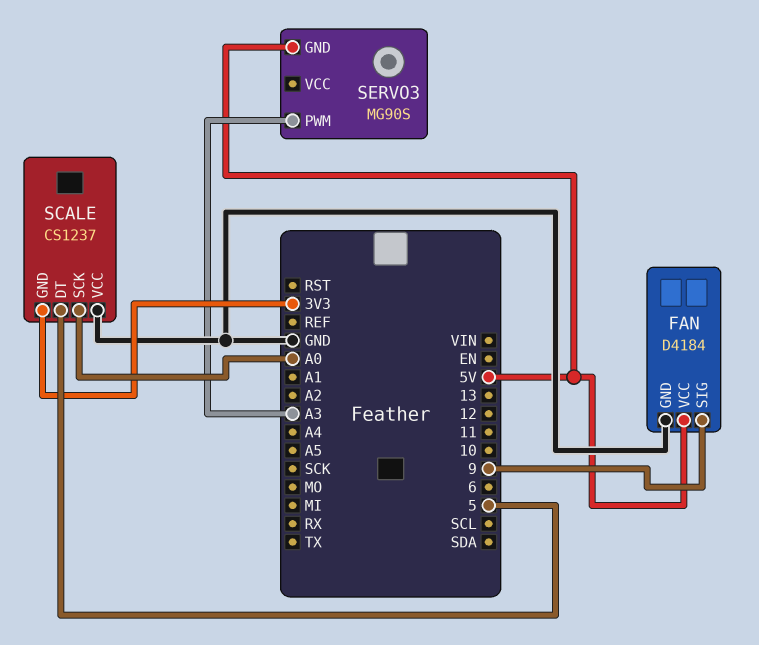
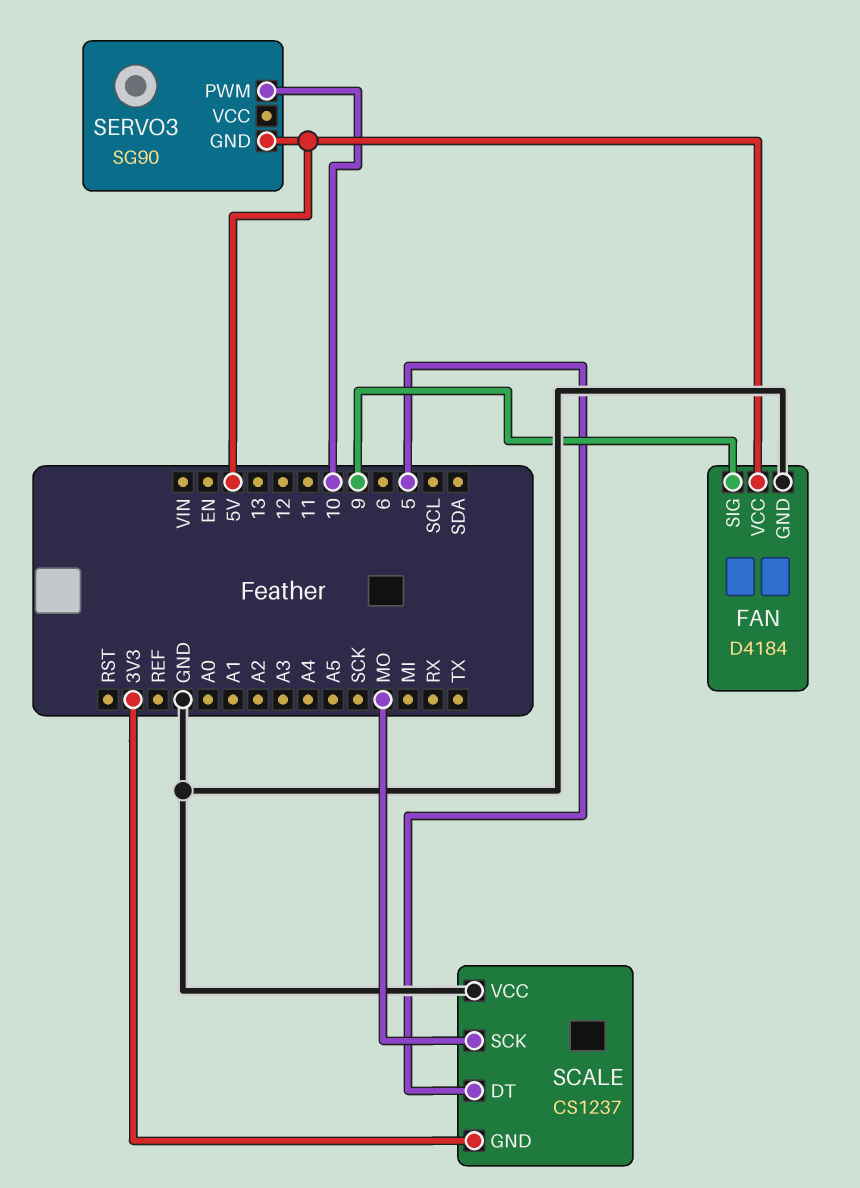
SCALE pin SCK: A0 -> MO
SERVO3: MG90S -> SG90
SERVO3 pin PWM: A3 -> 10

